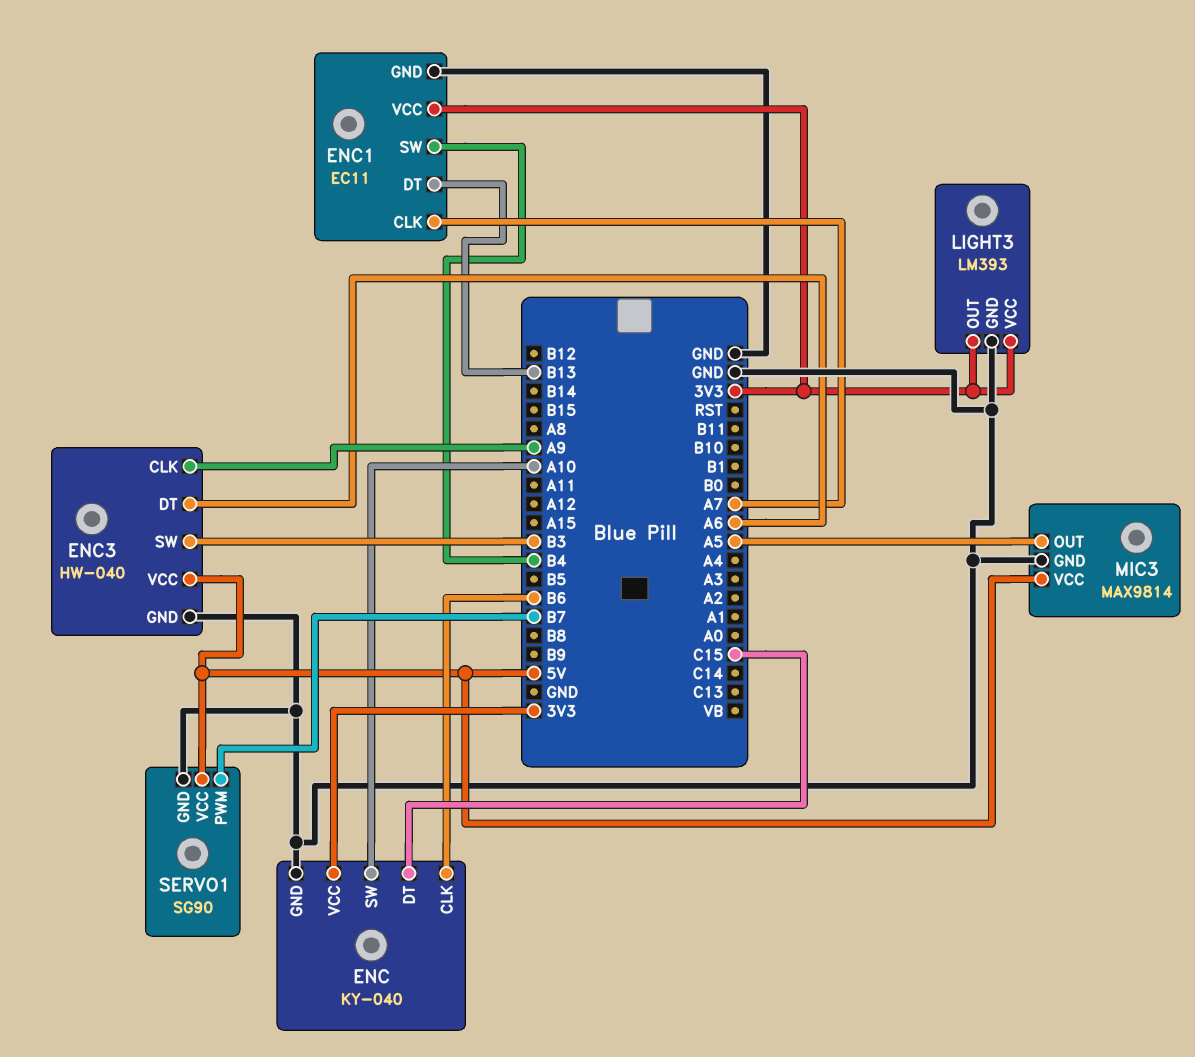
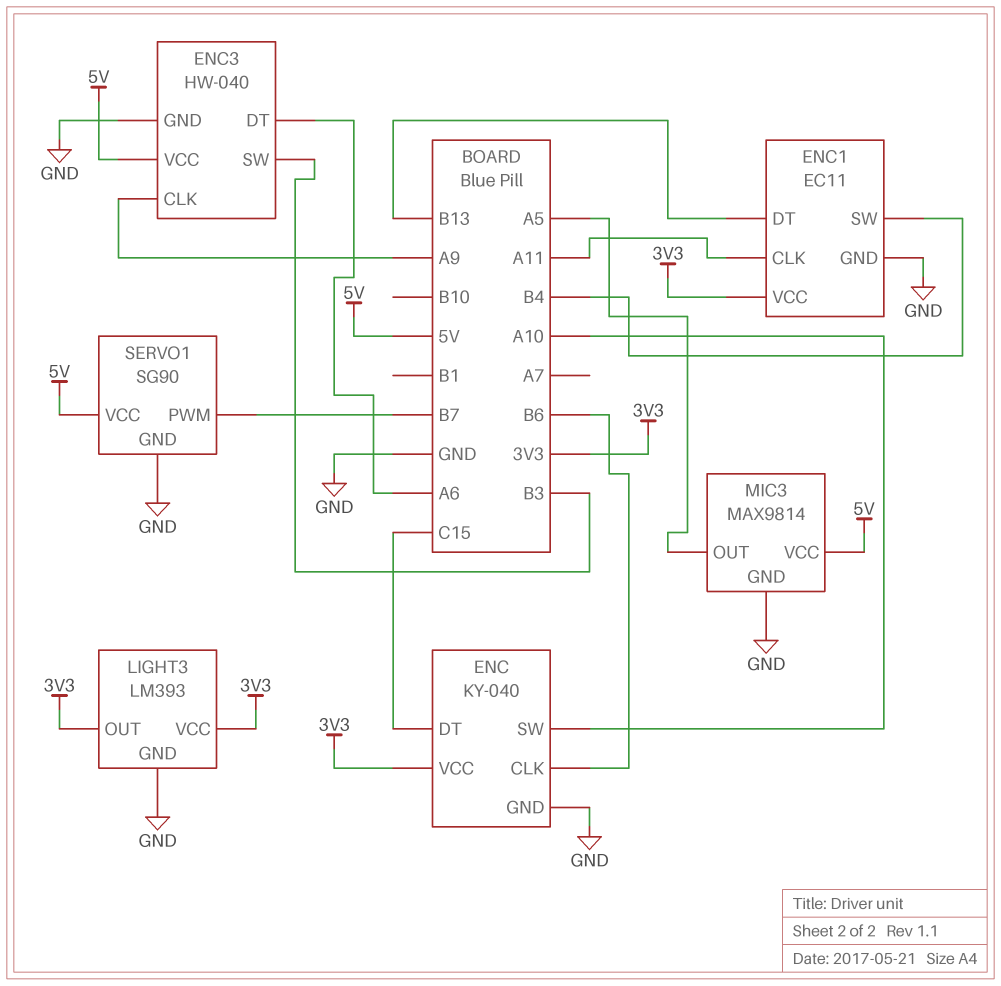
ENC1 pin CLK: A7 -> A11

